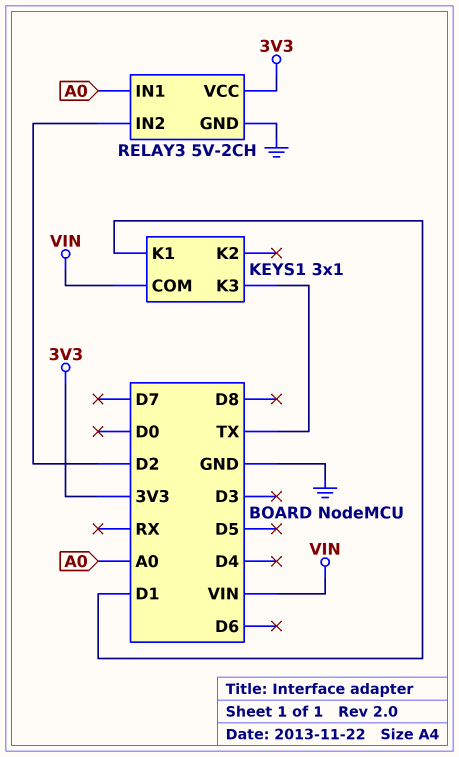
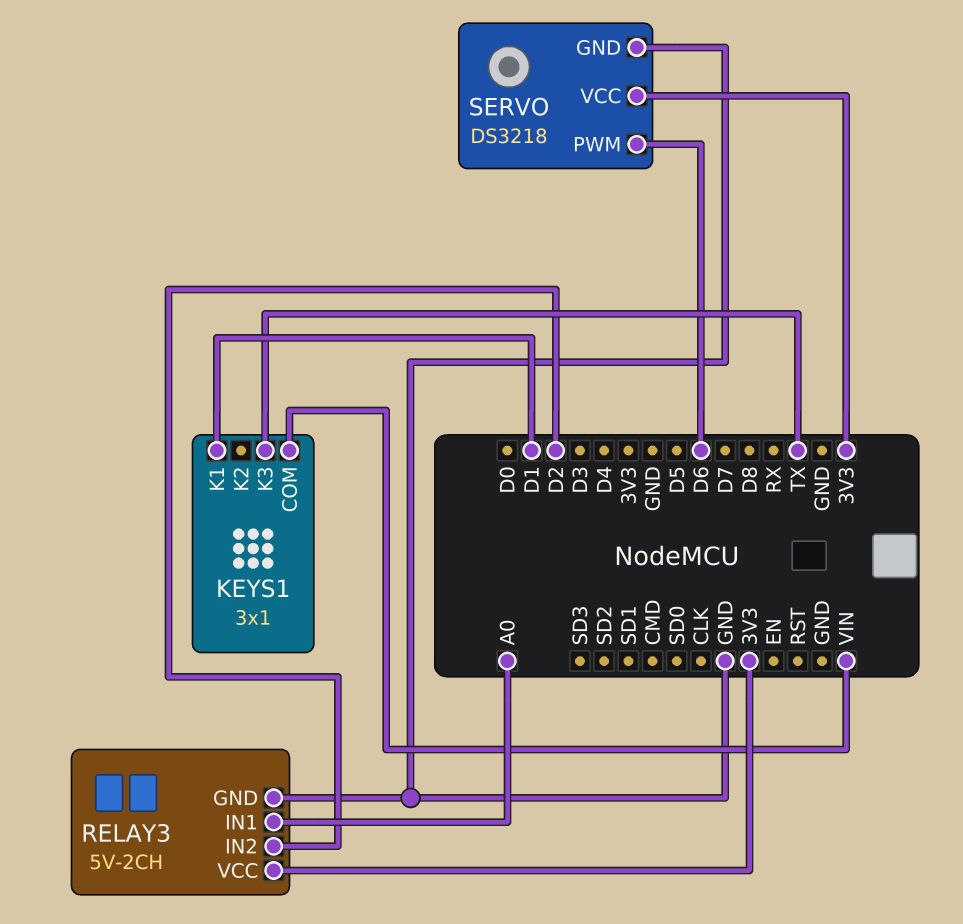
SERVO: none -> DS3218
SERVO pin GND: none -> GND
SERVO pin PWM: none -> D6
SERVO pin VCC: none -> 3V3

